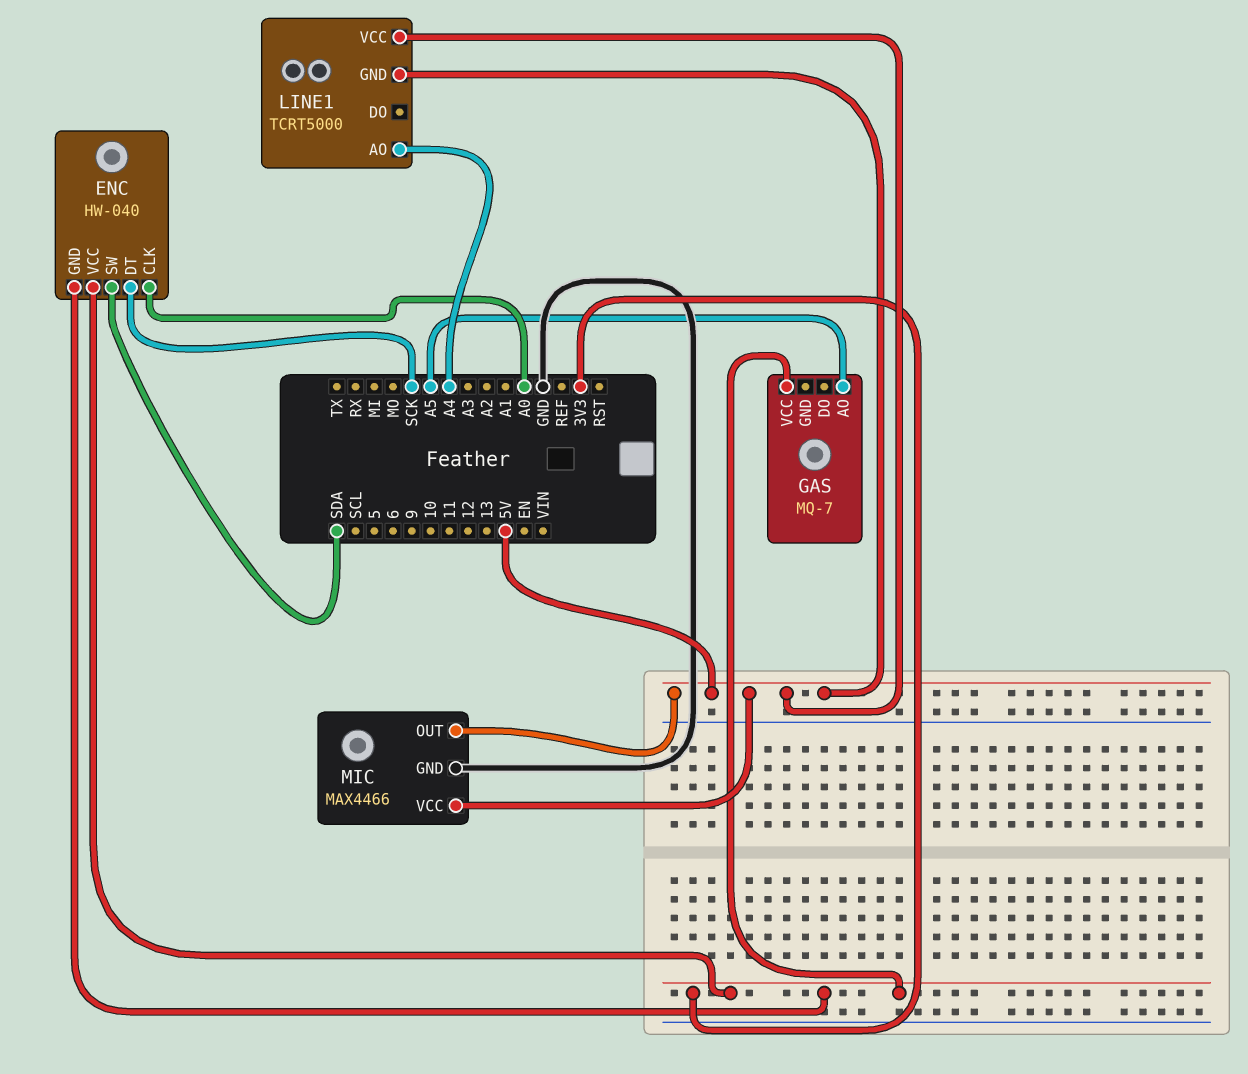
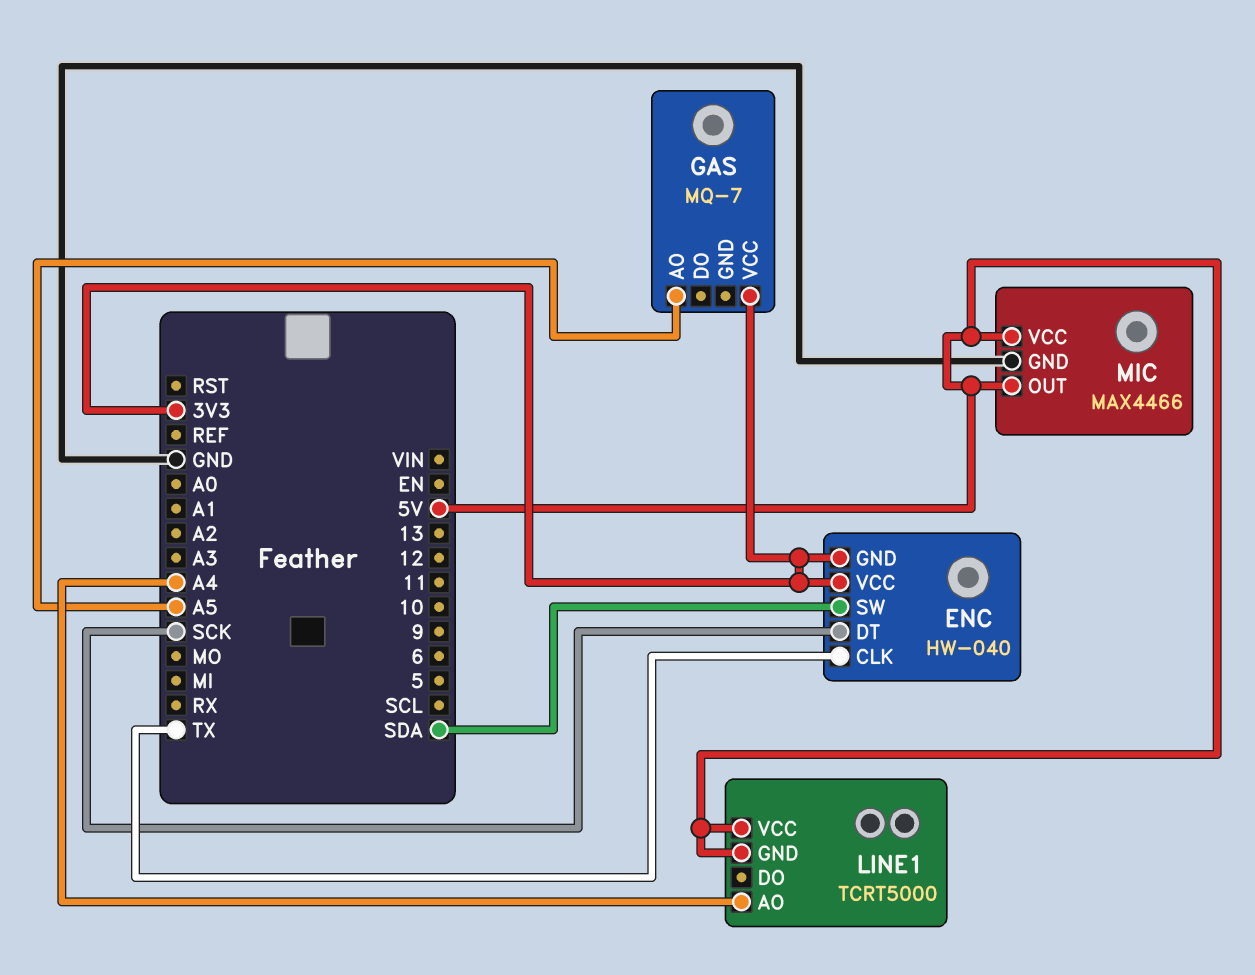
ENC pin CLK: A0 -> TX

